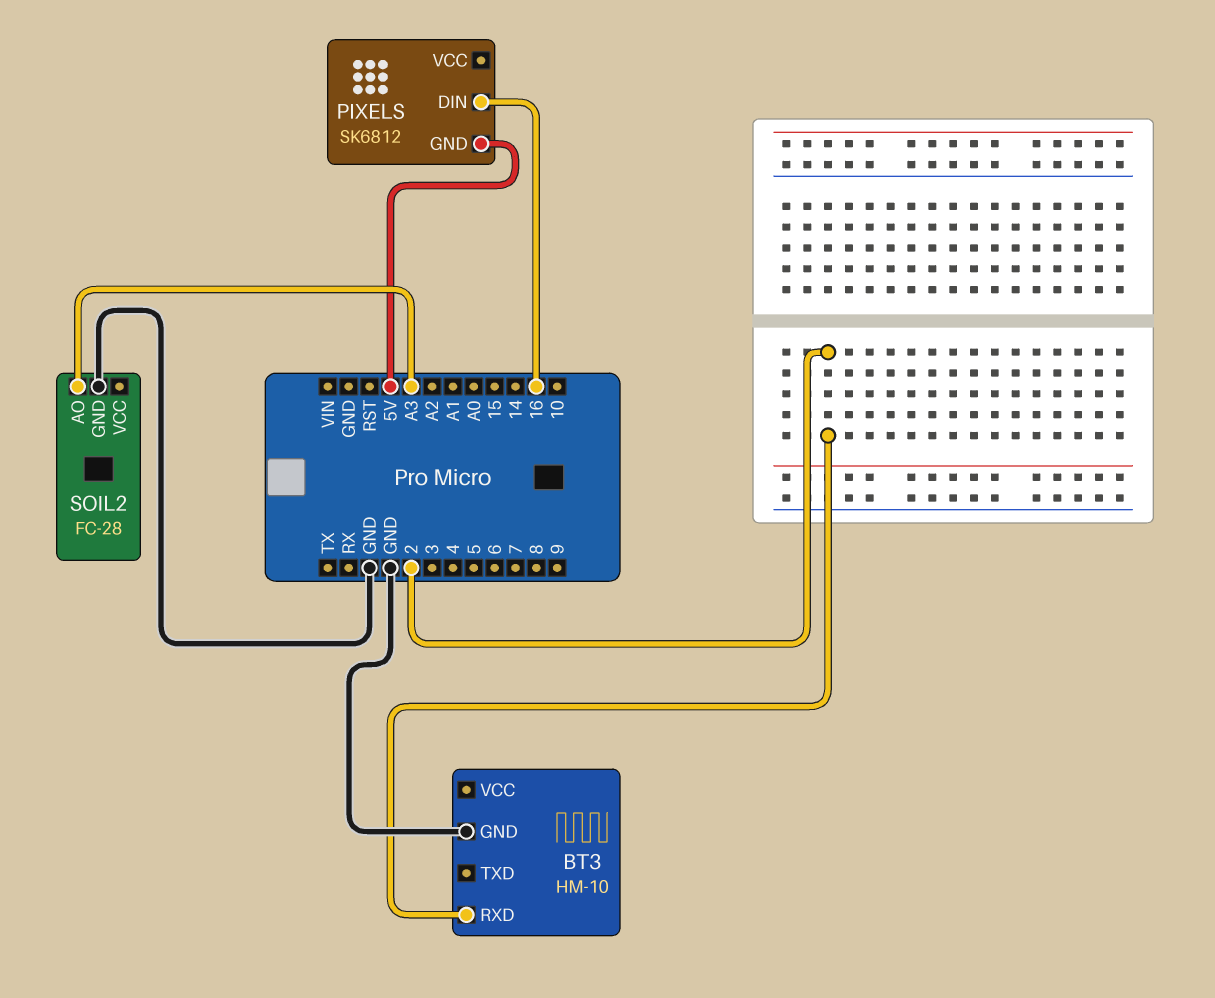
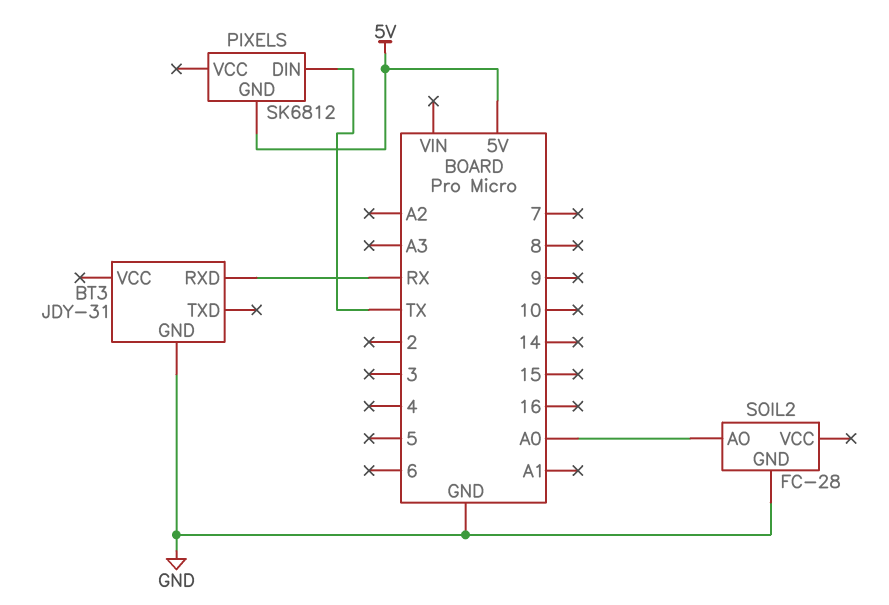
BT3: HM-10 -> JDY-31
BT3 pin RXD: 2 -> RX
PIXELS pin DIN: 16 -> TX
SOIL2 pin AO: A3 -> A0

